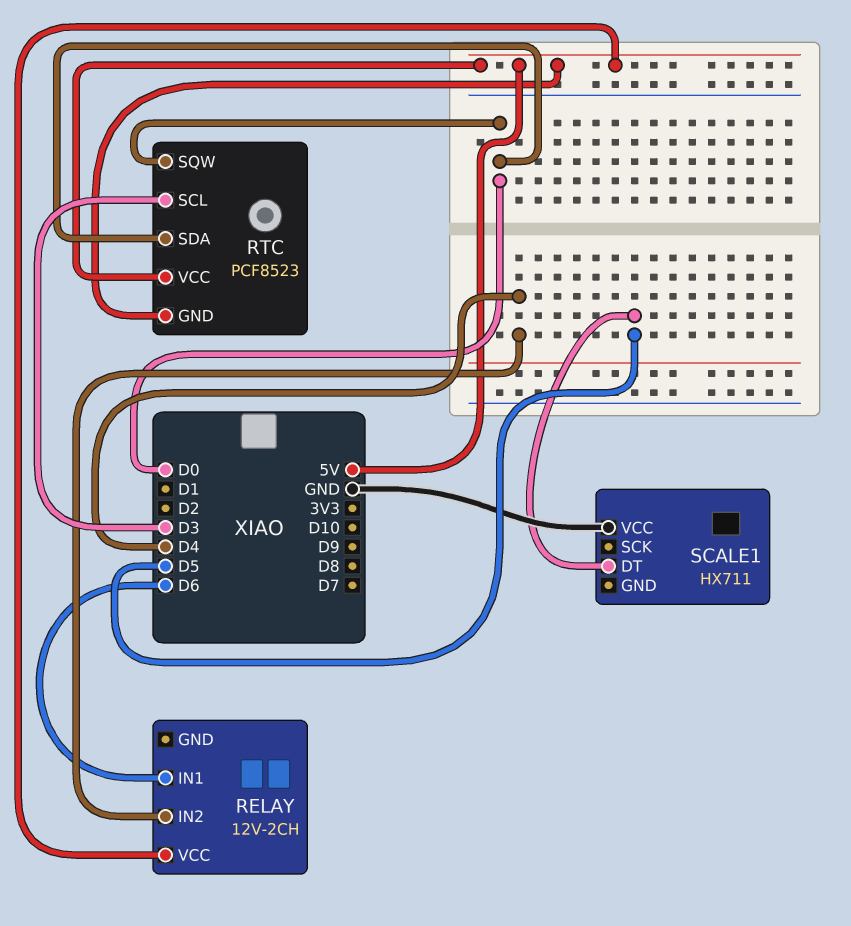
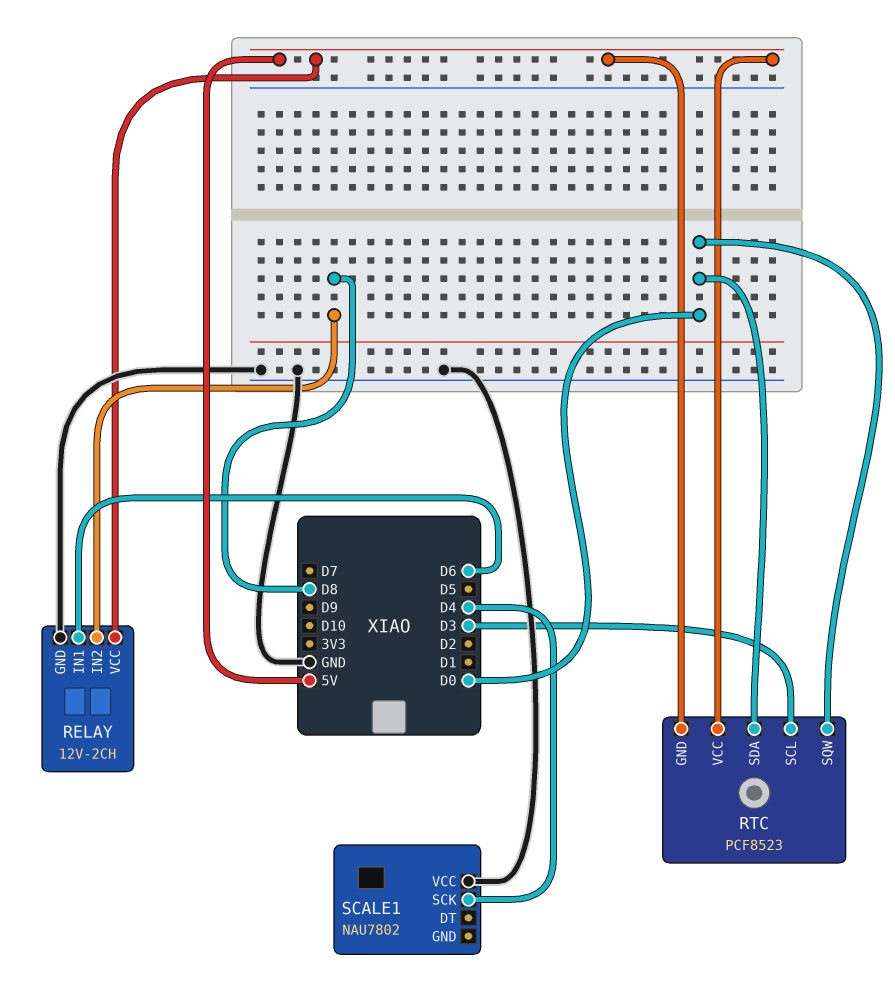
RELAY pin GND: none -> GND
RELAY pin IN2: D4 -> D8
SCALE1: HX711 -> NAU7802
SCALE1 pin DT: D5 -> none
SCALE1 pin SCK: none -> D4

